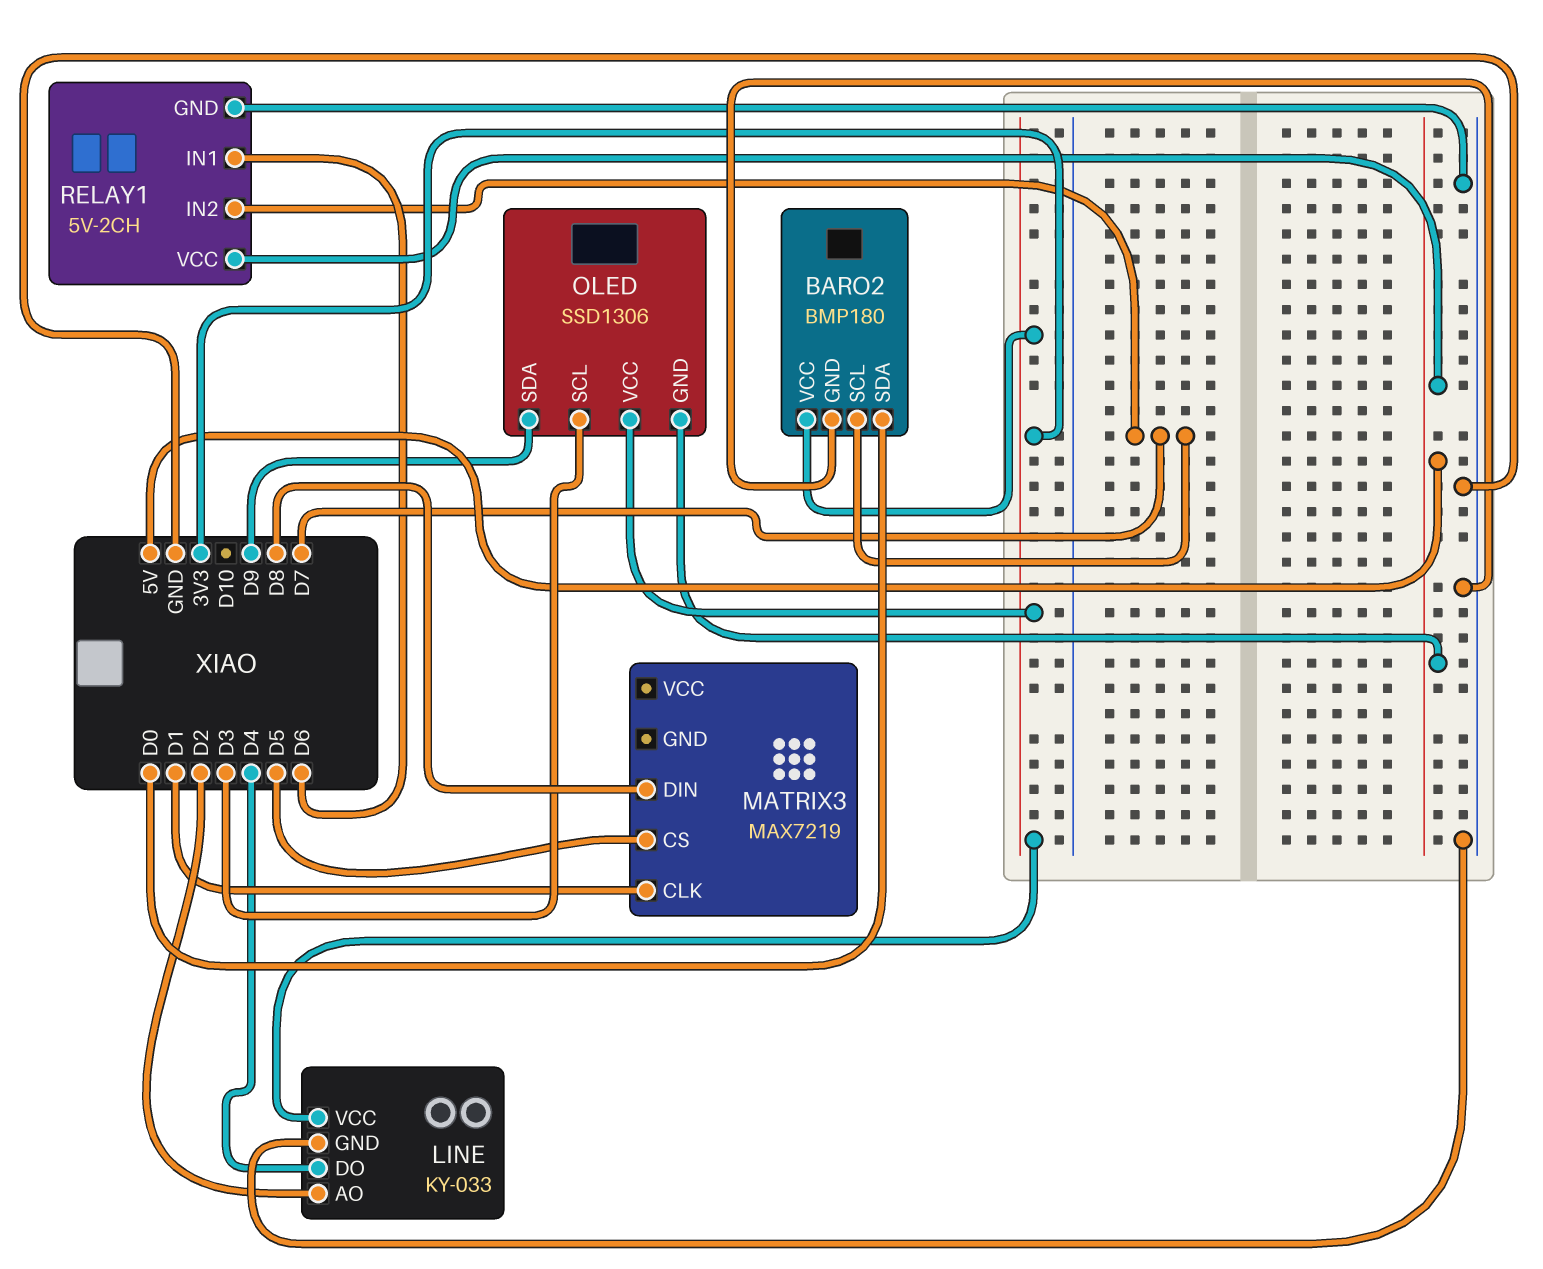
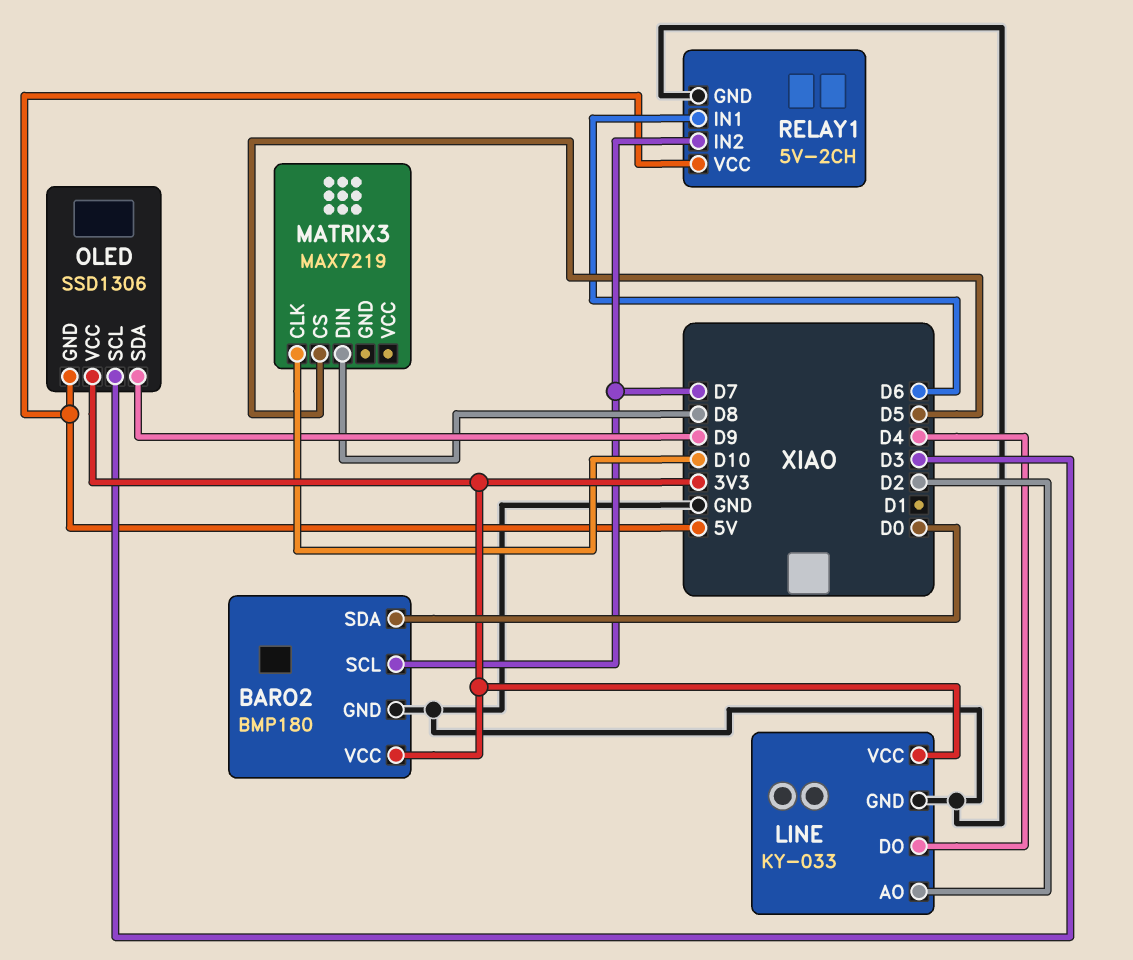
MATRIX3 pin CLK: D1 -> D10

